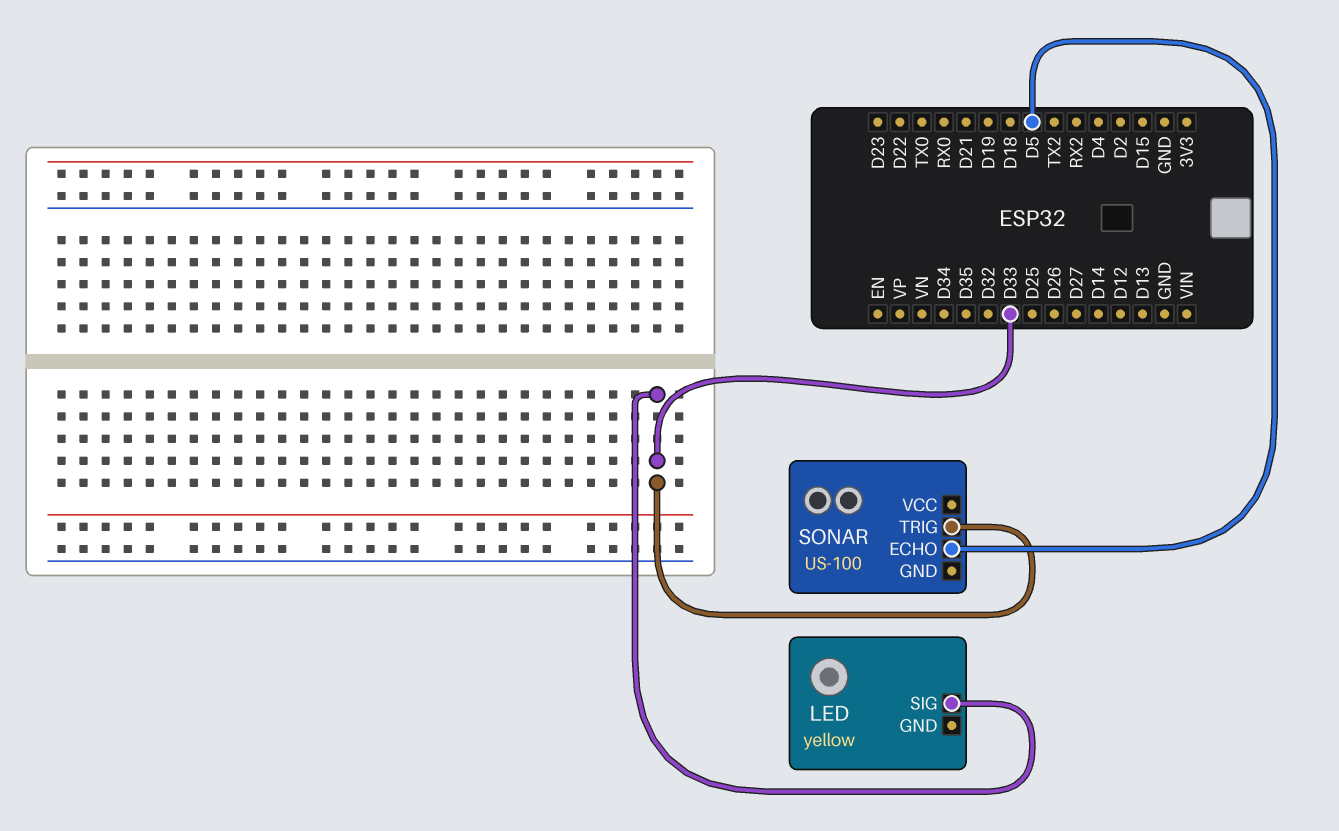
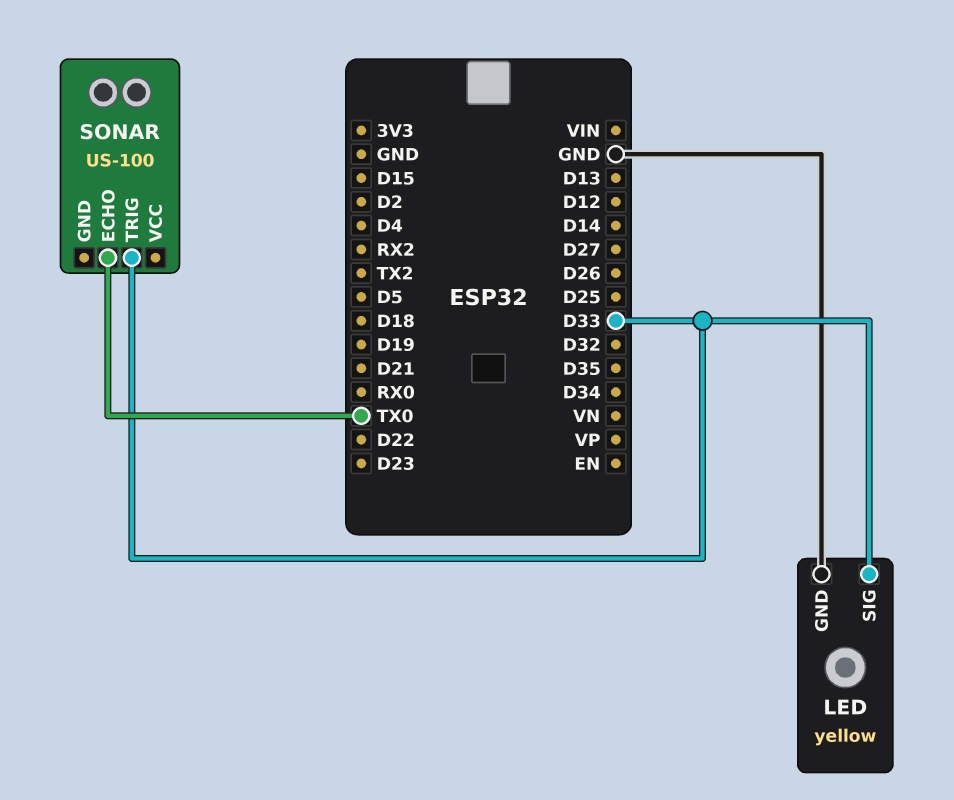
LED pin GND: none -> GND
SONAR pin ECHO: D5 -> TX0

